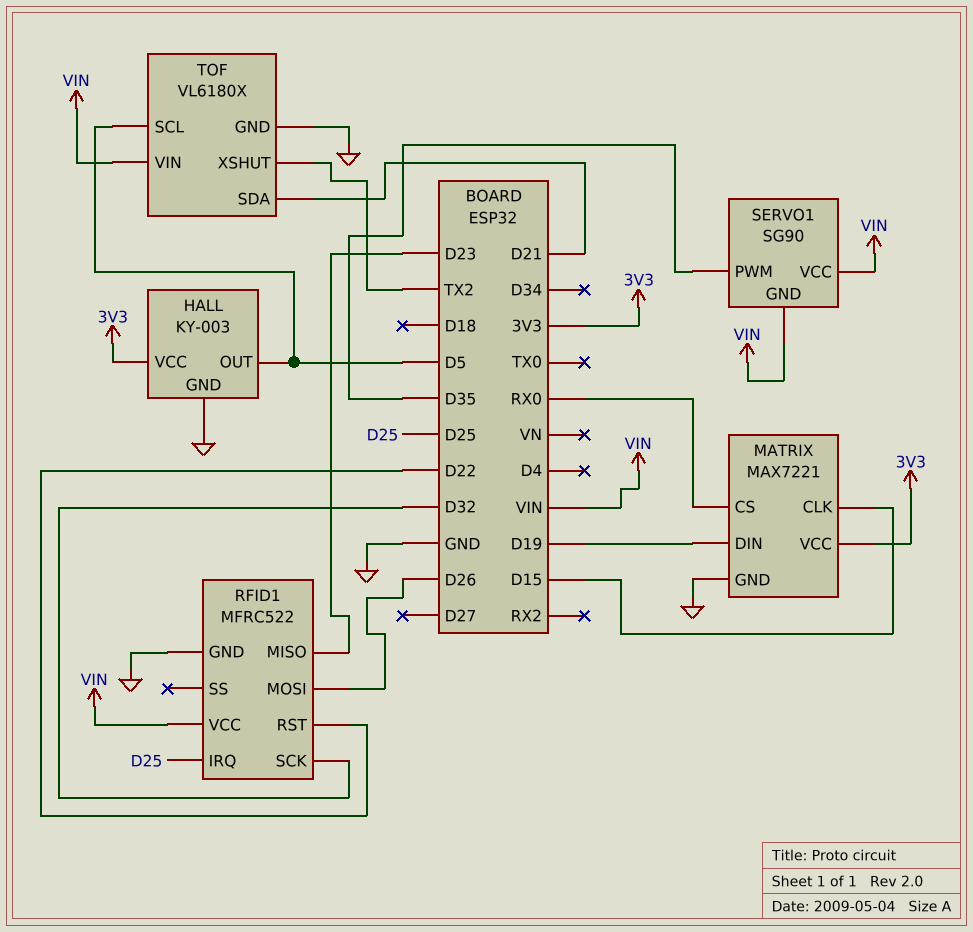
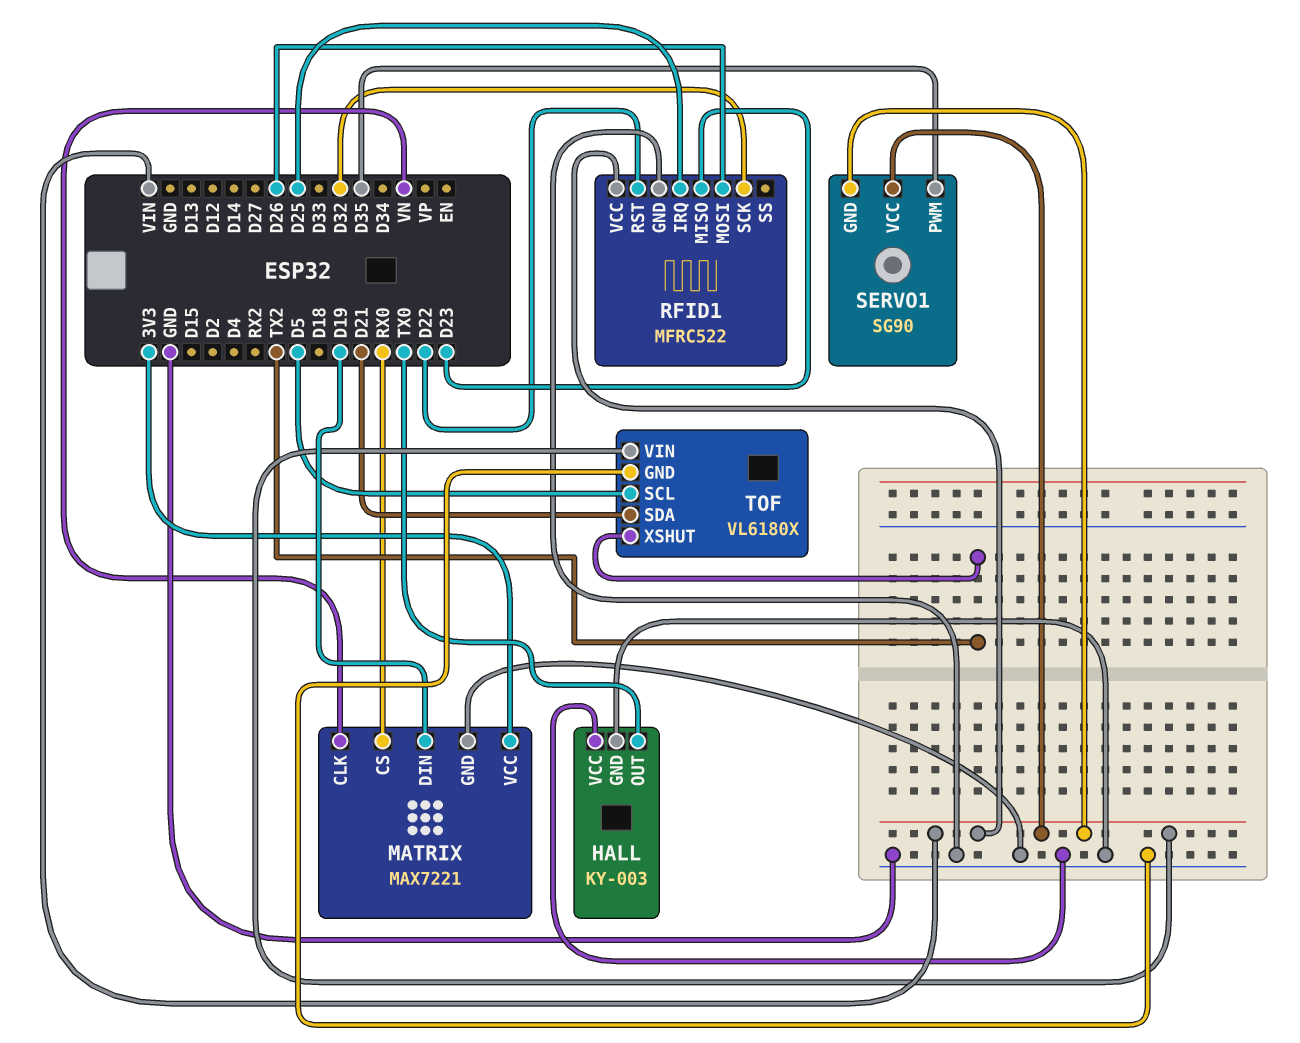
HALL pin OUT: D5 -> TX0
HALL pin VCC: 3V3 -> GND
MATRIX pin CLK: D15 -> VN

